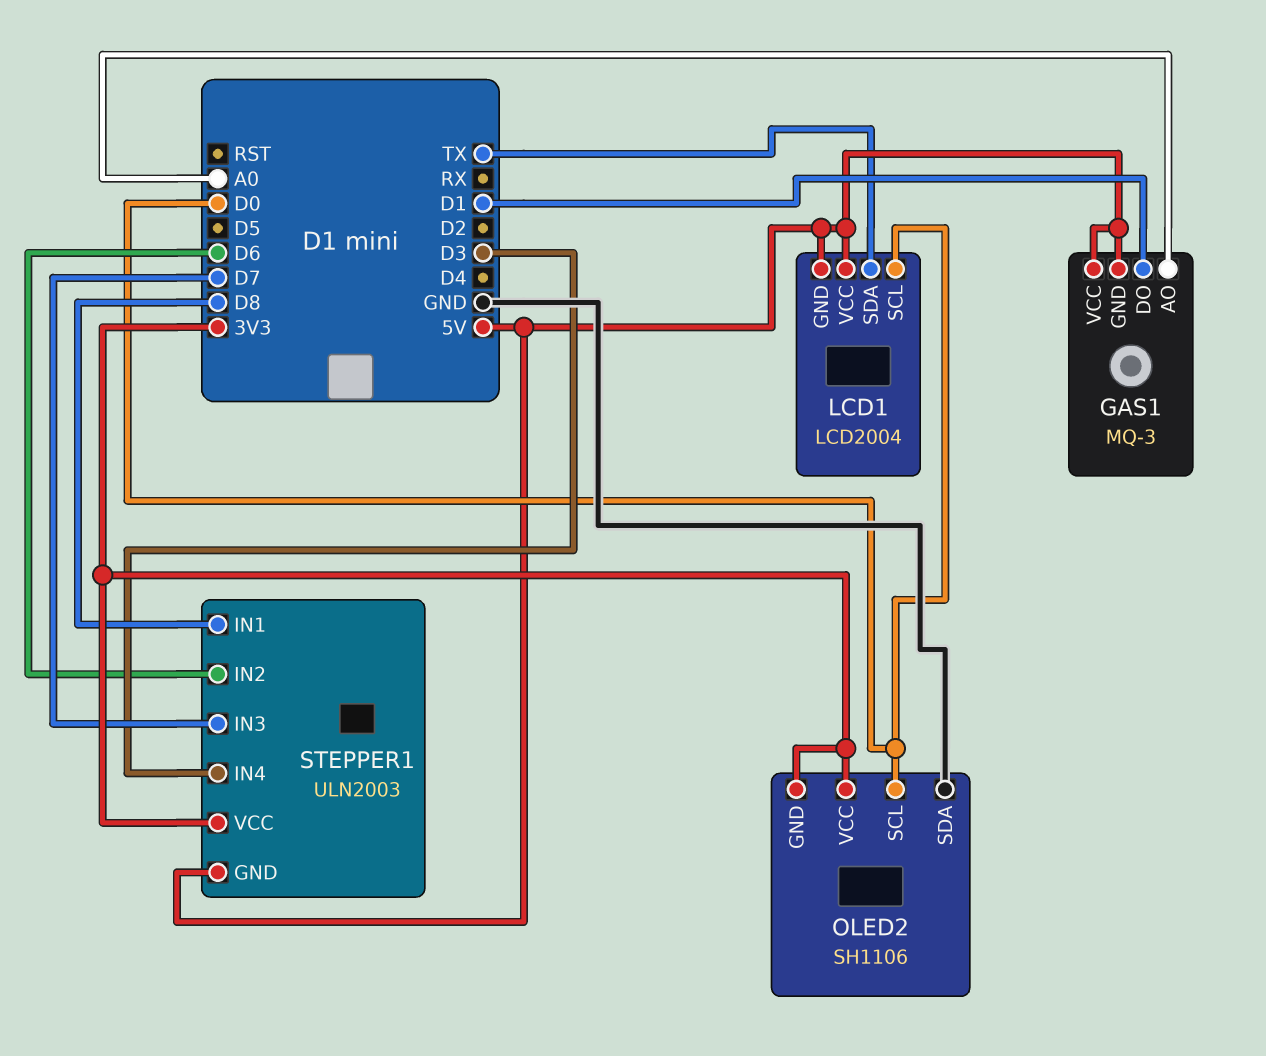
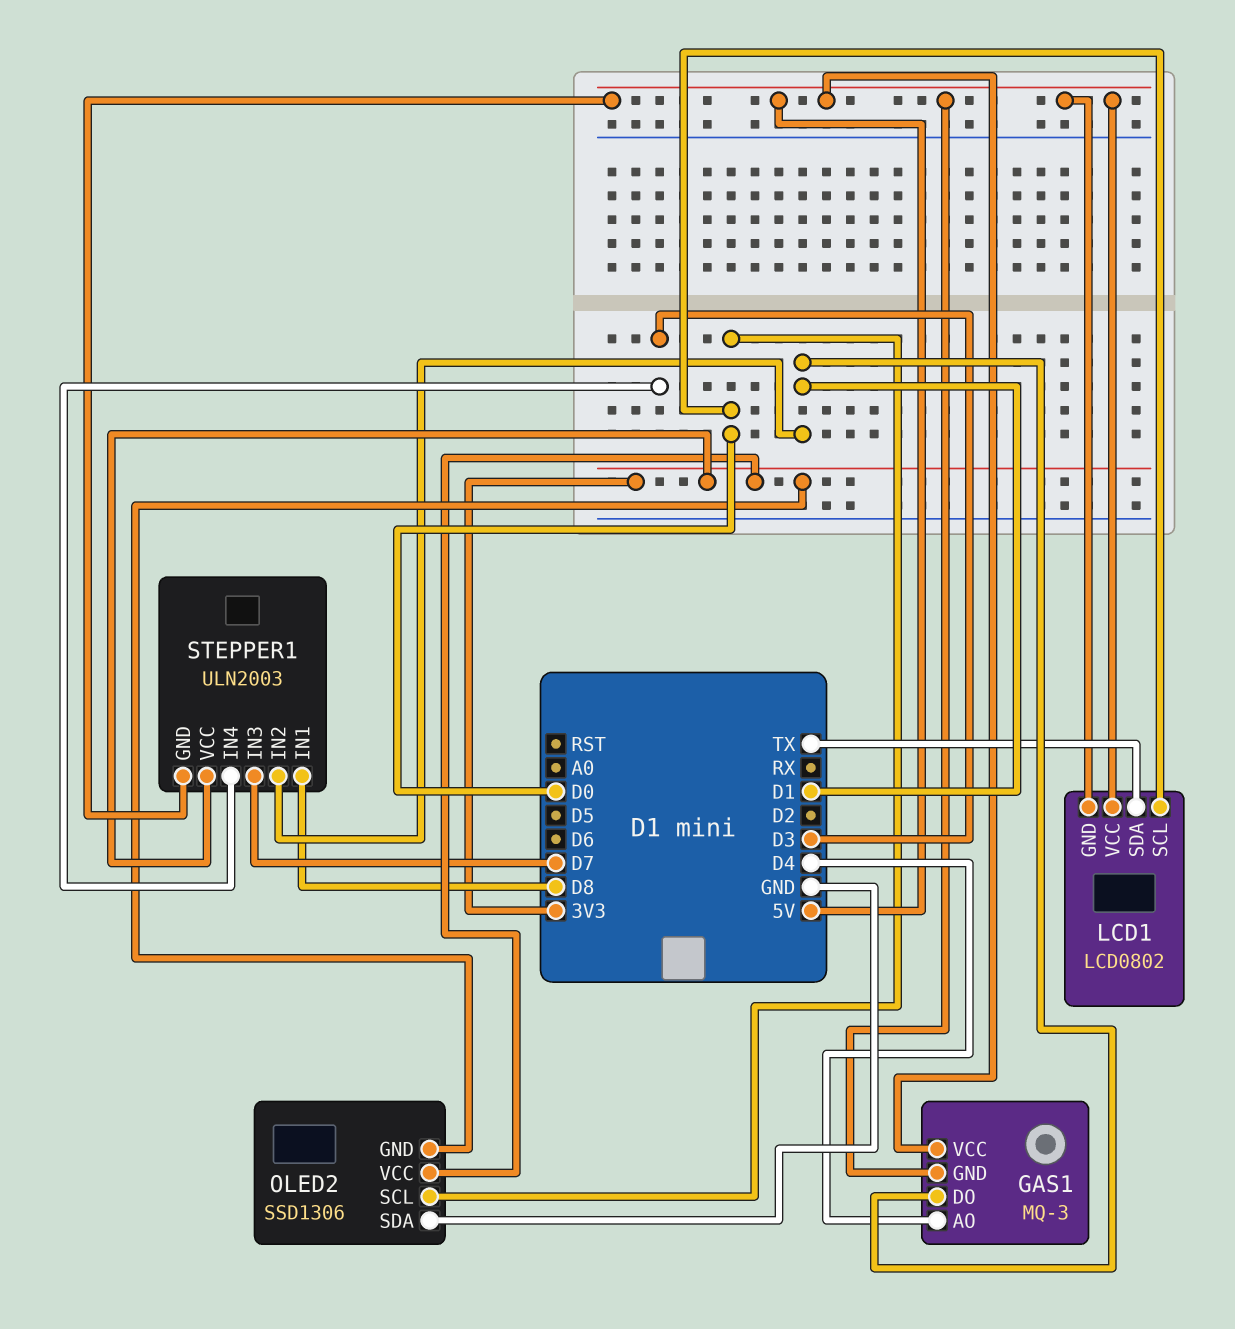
GAS1 pin AO: A0 -> D4
LCD1: LCD2004 -> LCD0802
OLED2: SH1106 -> SSD1306
STEPPER1 pin IN2: D6 -> D1

